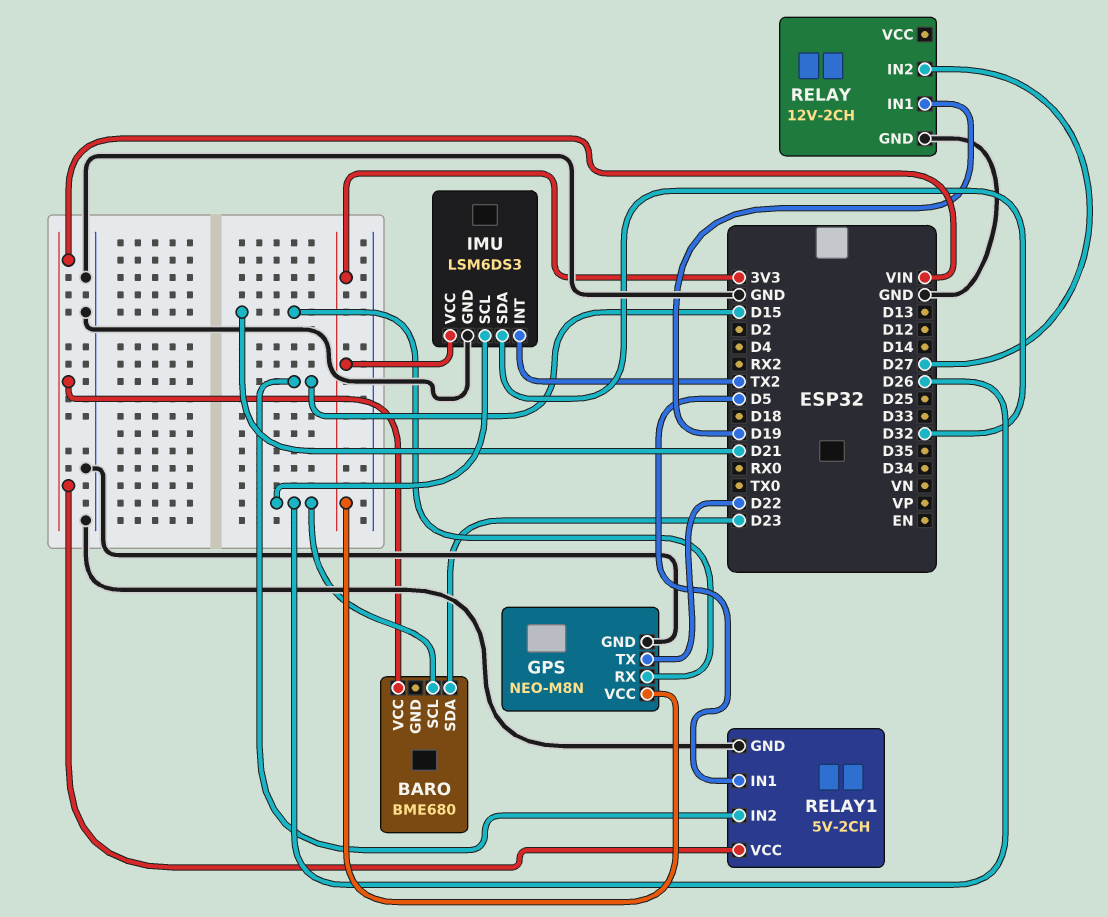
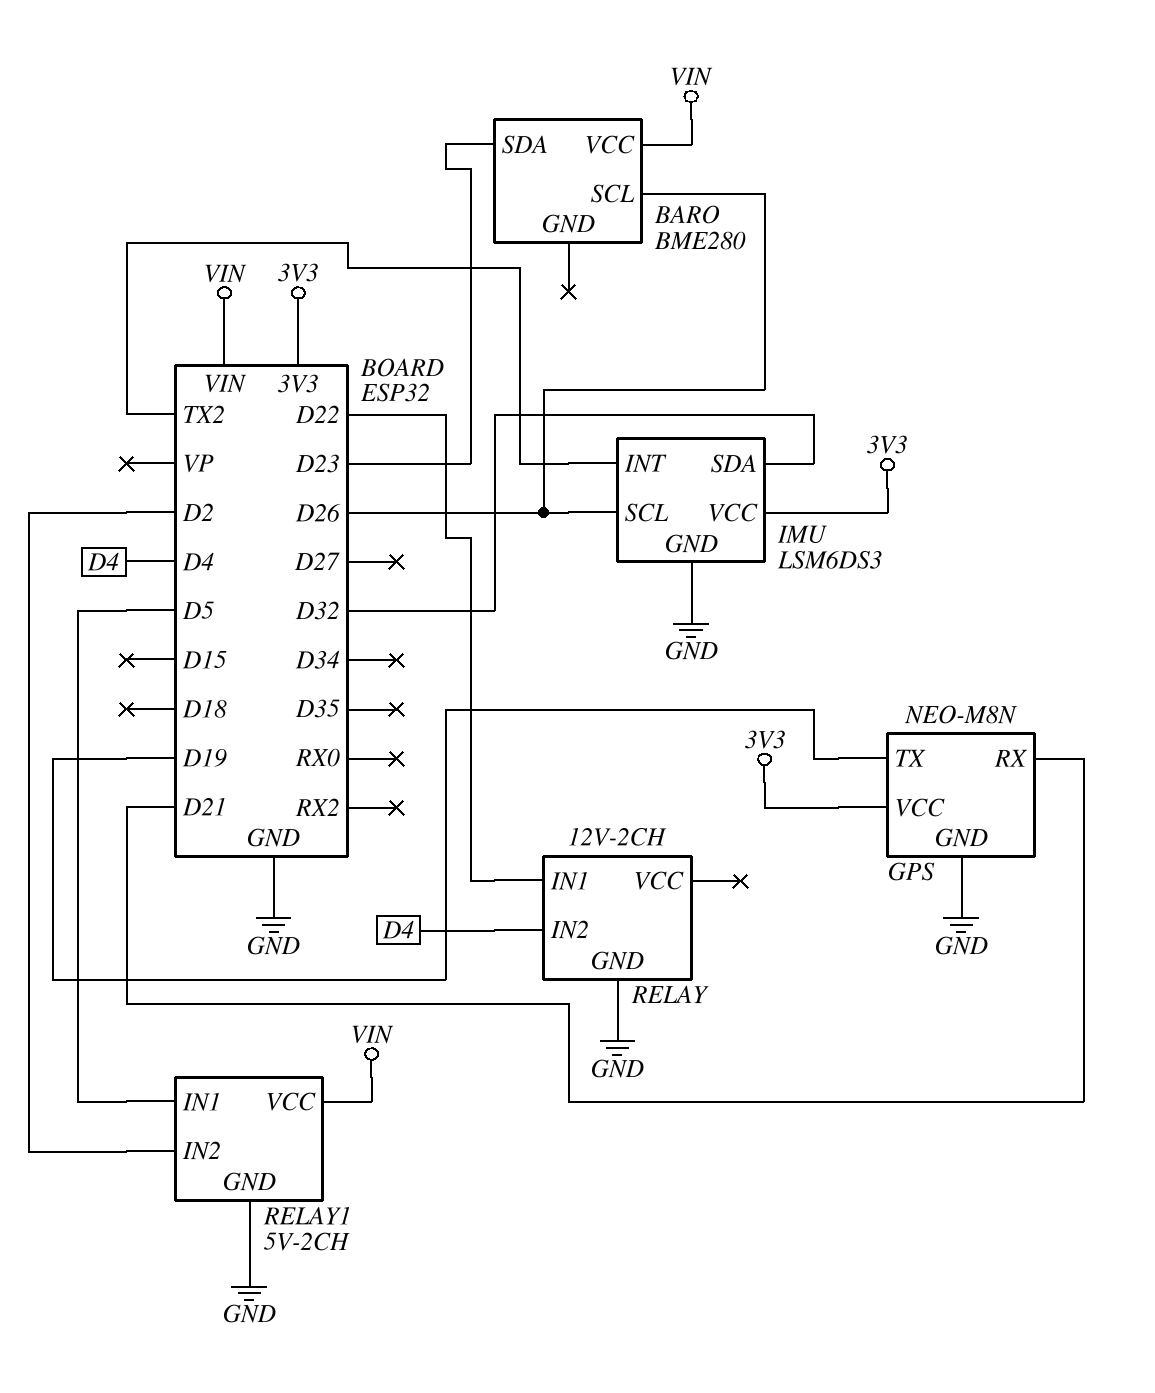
BARO: BME680 -> BME280
GPS pin TX: D22 -> D19
RELAY pin IN1: D19 -> D22
RELAY pin IN2: D27 -> D4
RELAY1 pin IN2: D15 -> D2

